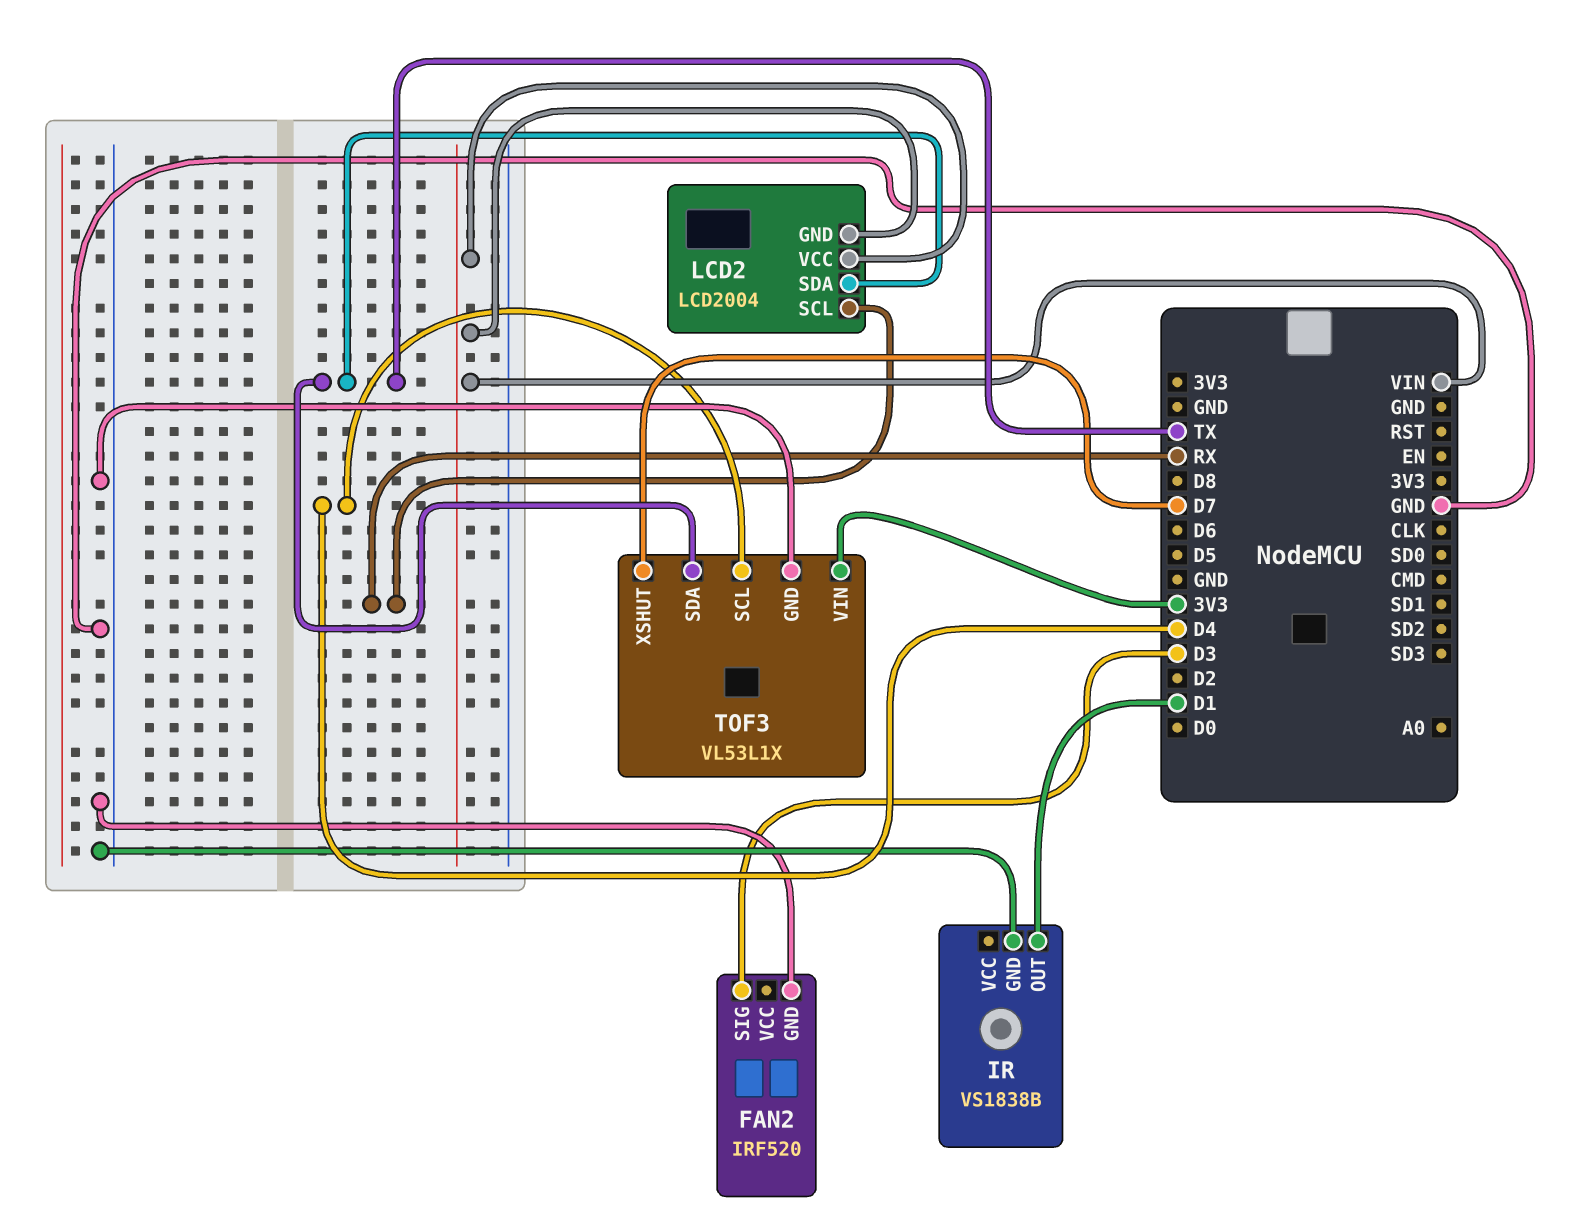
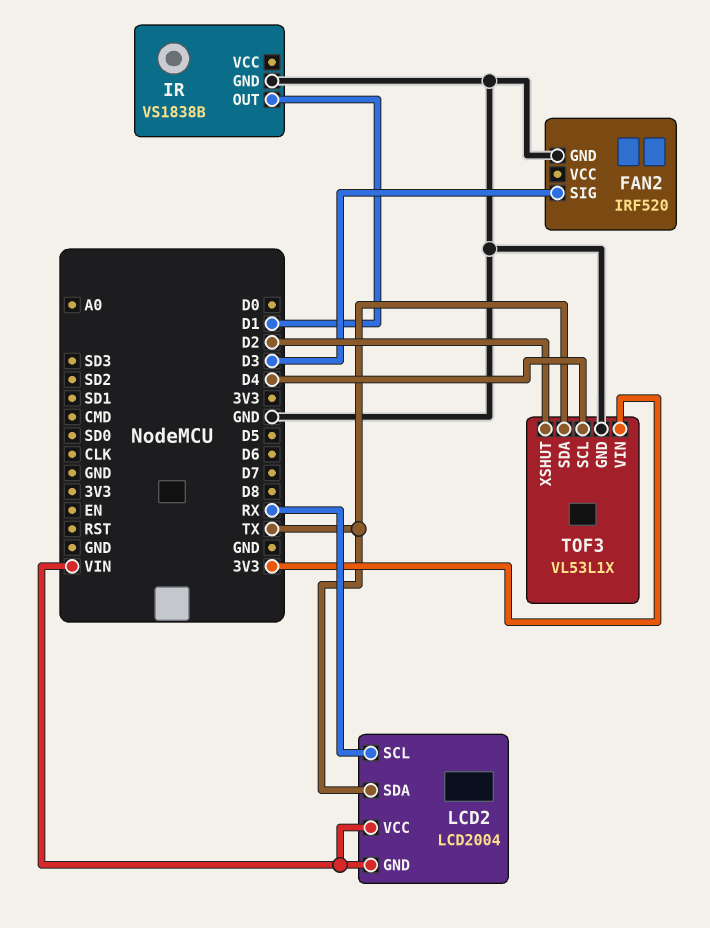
TOF3 pin XSHUT: D7 -> D2

